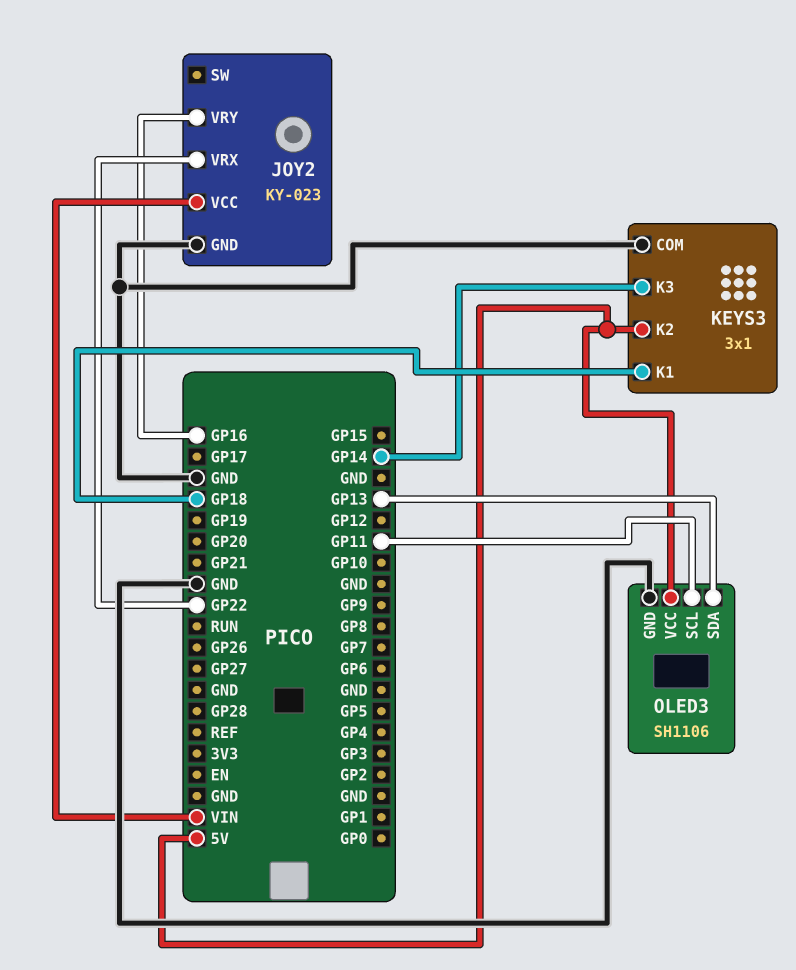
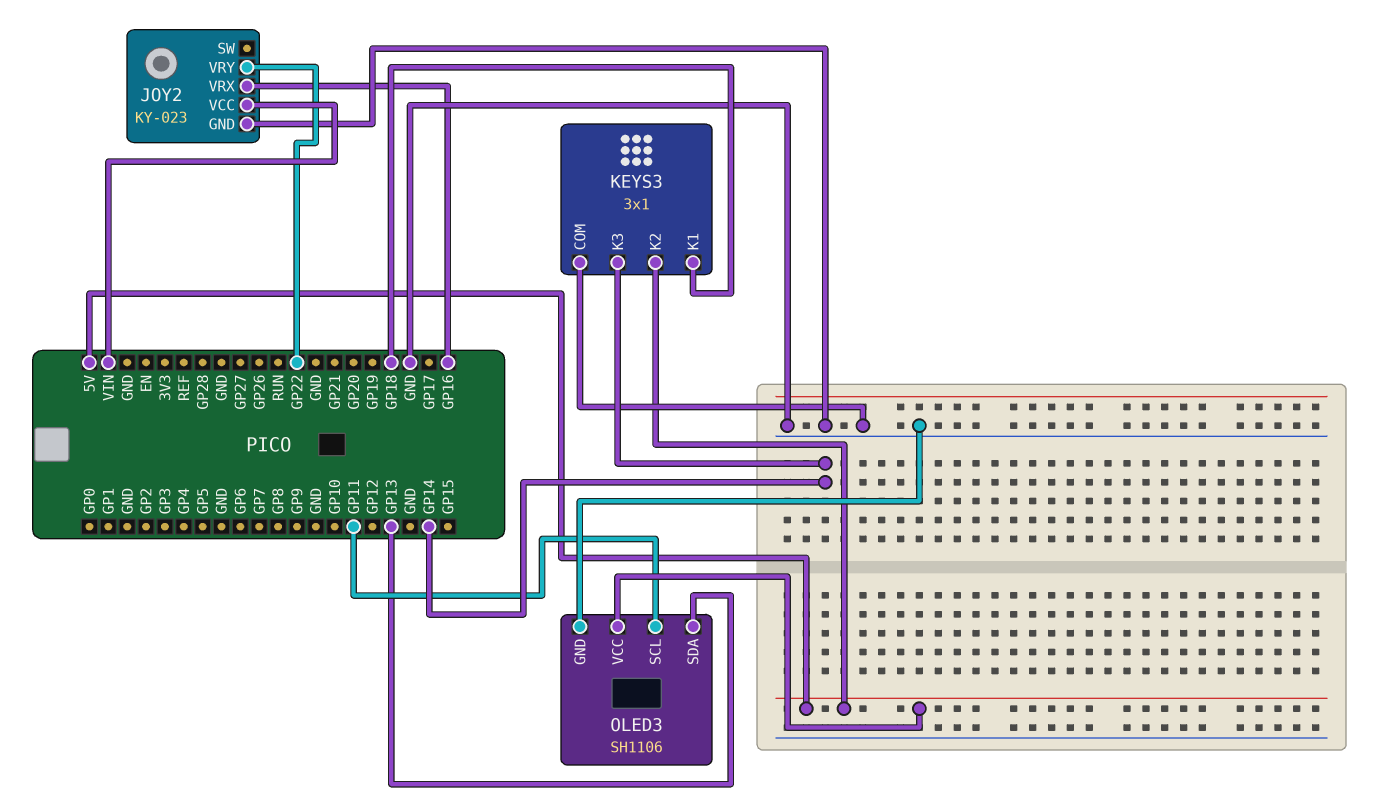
JOY2 pin VRX: GP22 -> GP16
JOY2 pin VRY: GP16 -> GP22

